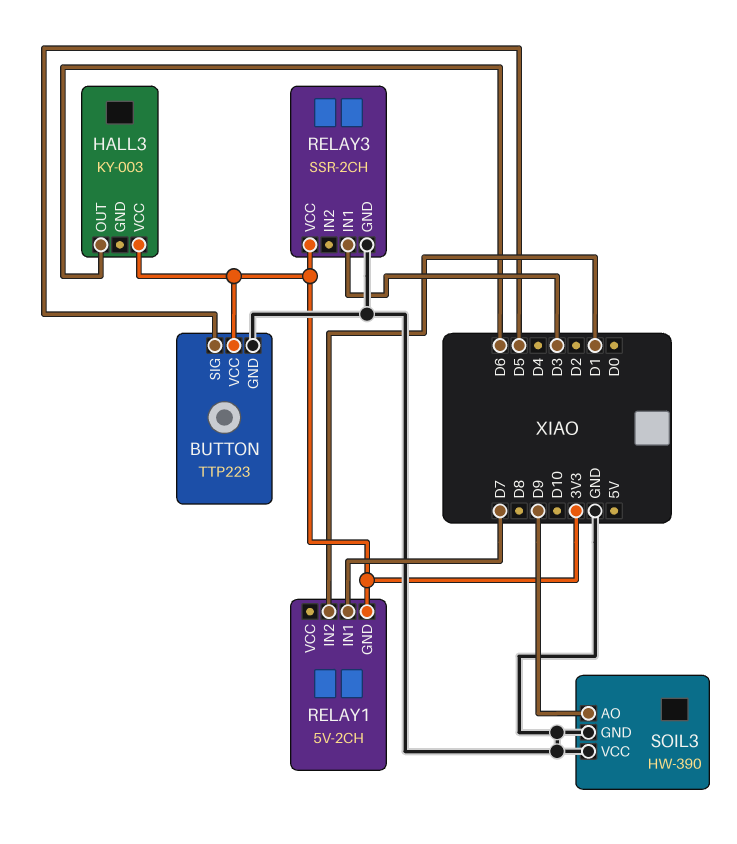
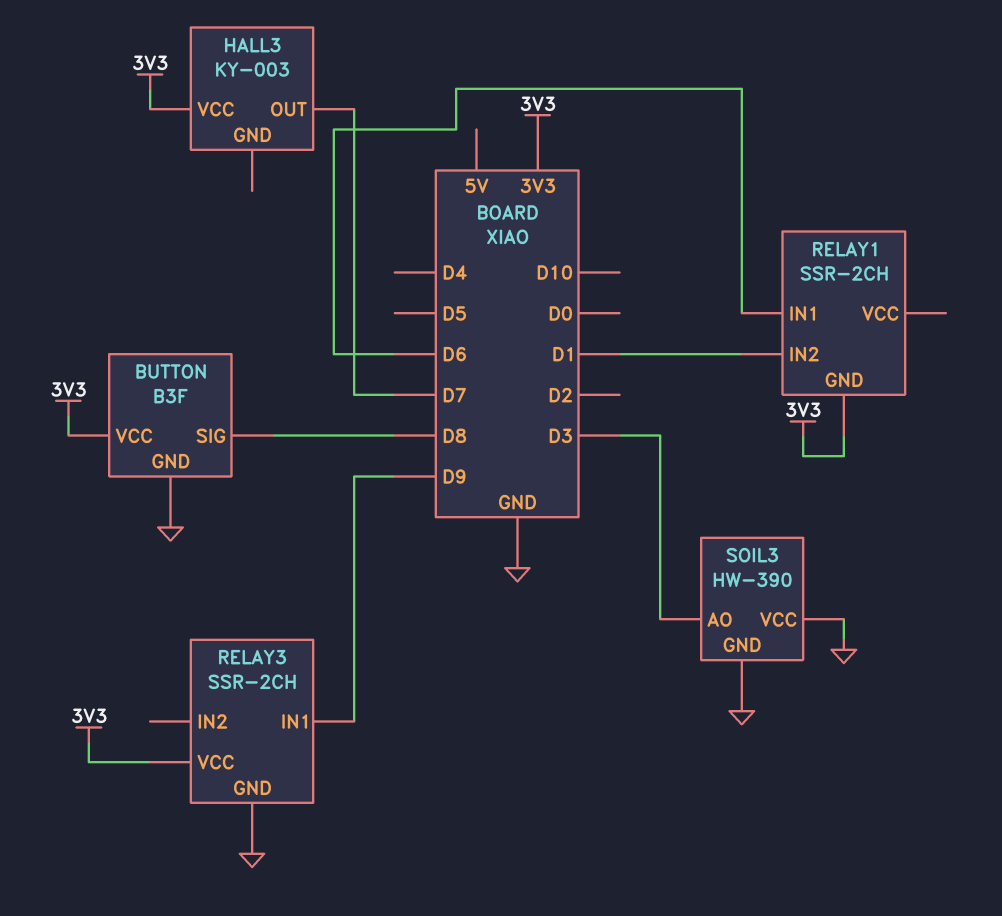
BUTTON: TTP223 -> B3F
BUTTON pin SIG: D5 -> D8
HALL3 pin OUT: D6 -> D7
RELAY1: 5V-2CH -> SSR-2CH
RELAY1 pin IN1: D7 -> D6
RELAY3 pin IN1: D3 -> D9
SOIL3 pin AO: D9 -> D3

